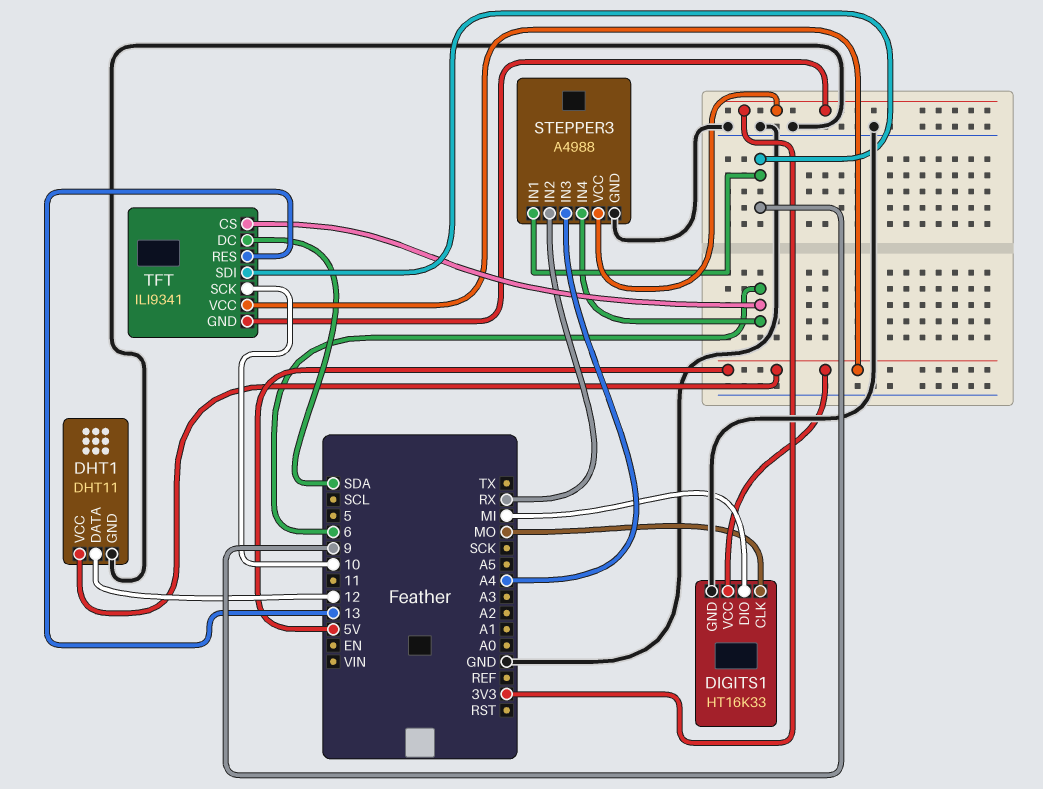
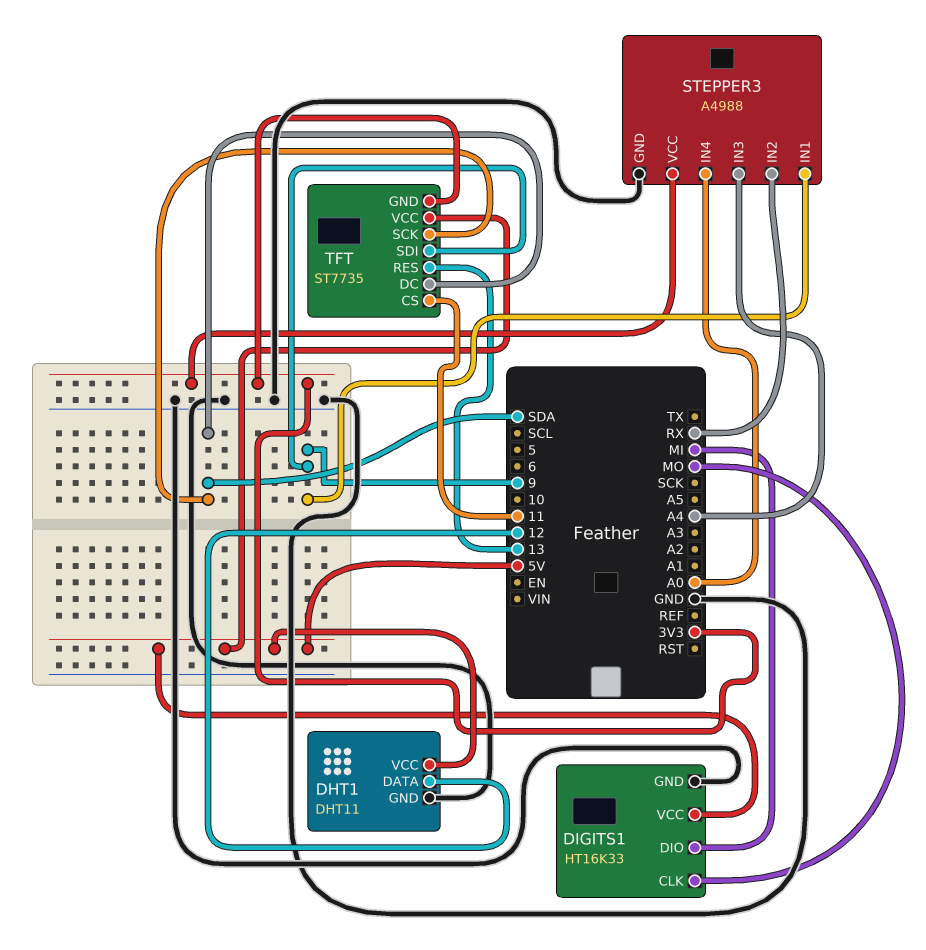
STEPPER3 pin IN4: 6 -> A0
TFT: ILI9341 -> ST7735
TFT pin CS: 6 -> 11
TFT pin SCK: 10 -> SDA

